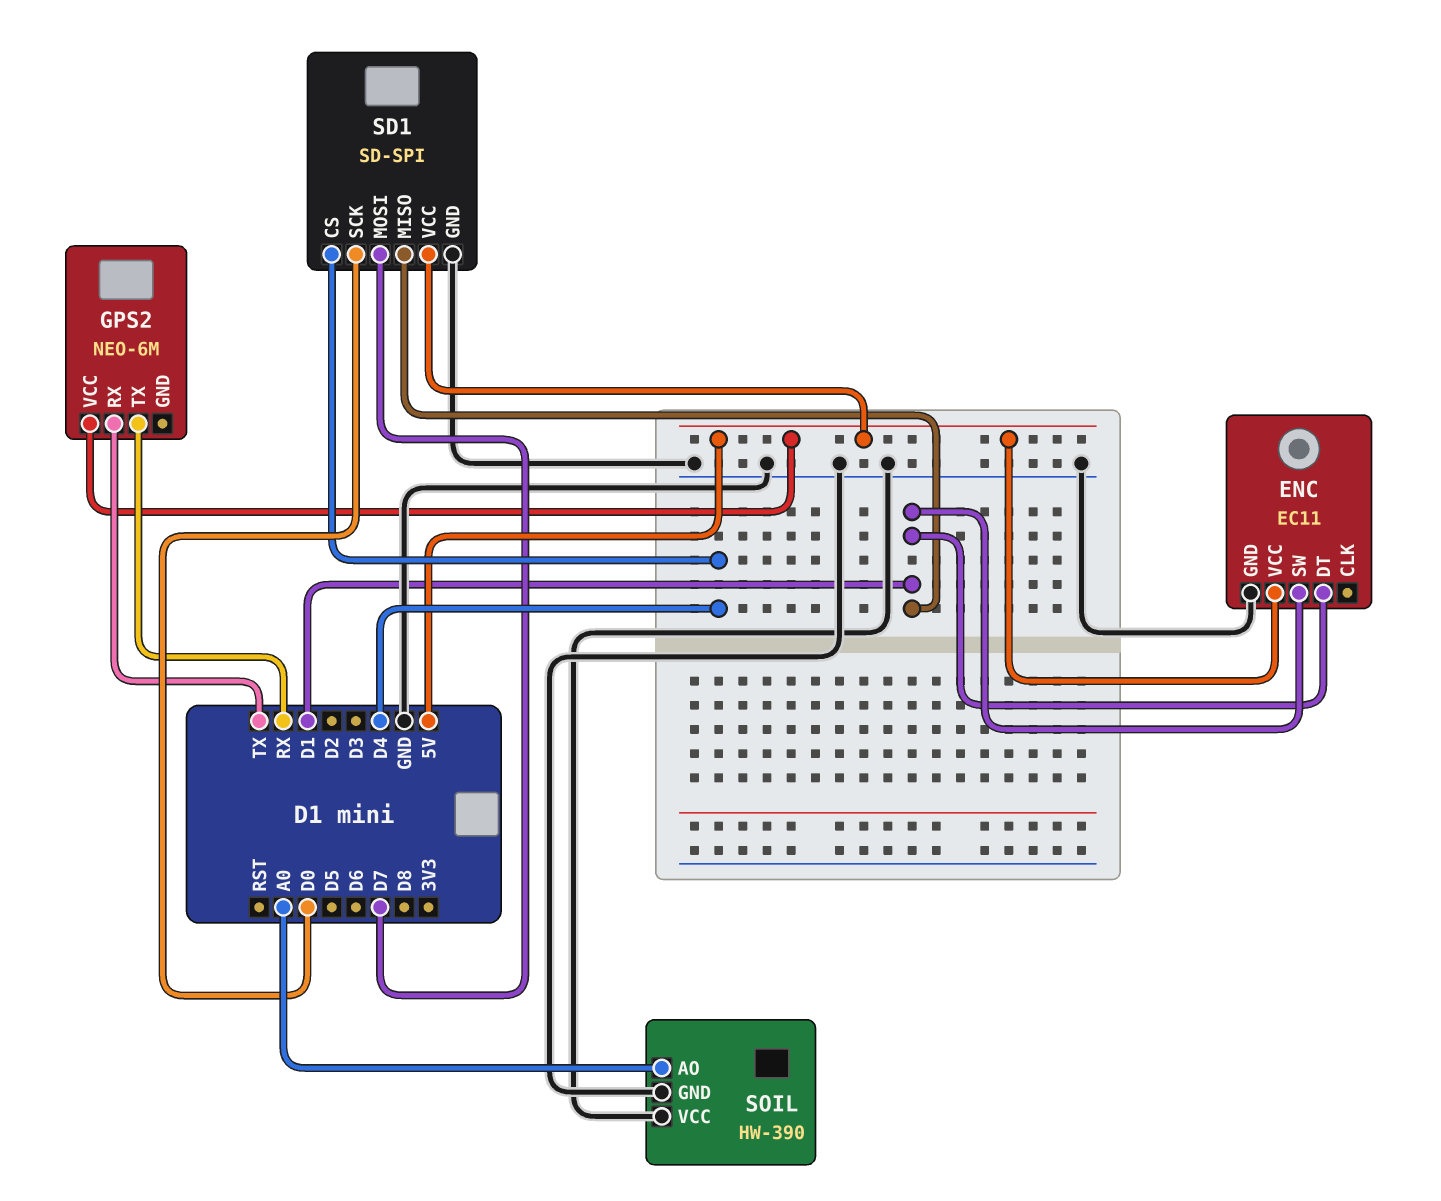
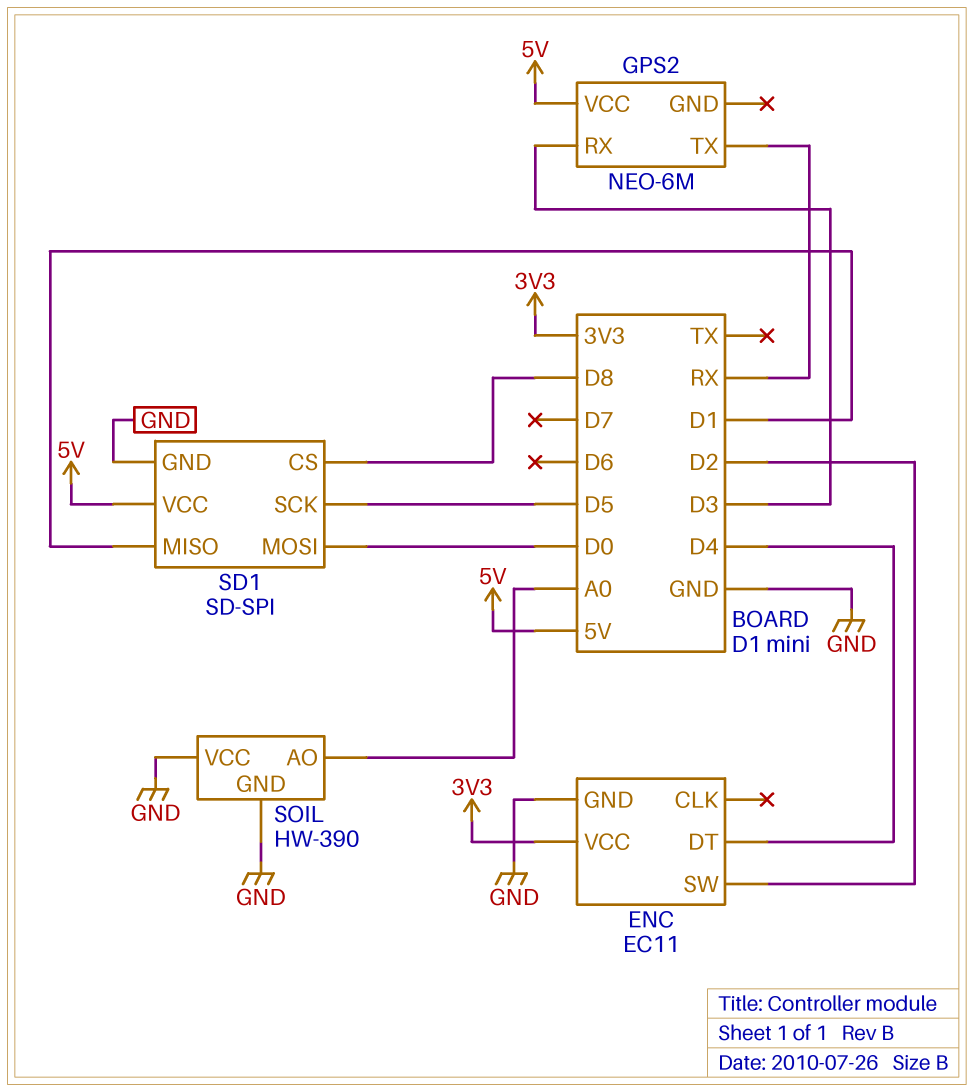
ENC pin DT: D1 -> D4
ENC pin SW: D1 -> D2
ENC pin VCC: 5V -> 3V3
GPS2 pin RX: TX -> D3
SD1 pin CS: D4 -> D8
SD1 pin MOSI: D7 -> D0
SD1 pin SCK: D0 -> D5

